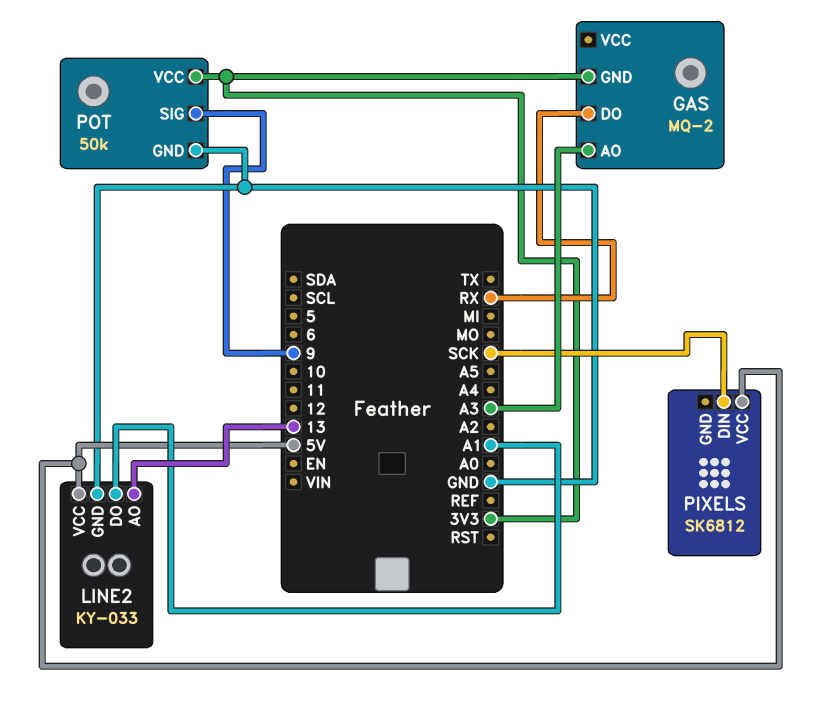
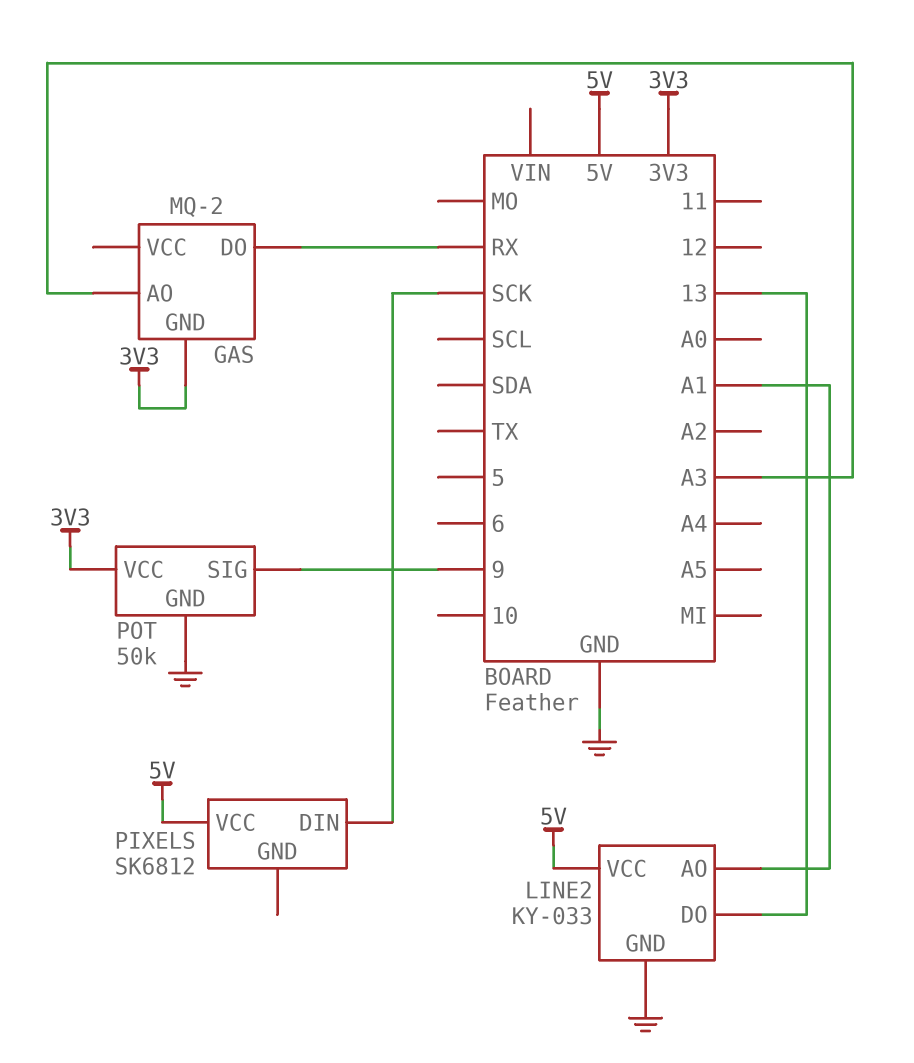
LINE2 pin AO: 13 -> A1
LINE2 pin DO: A1 -> 13

